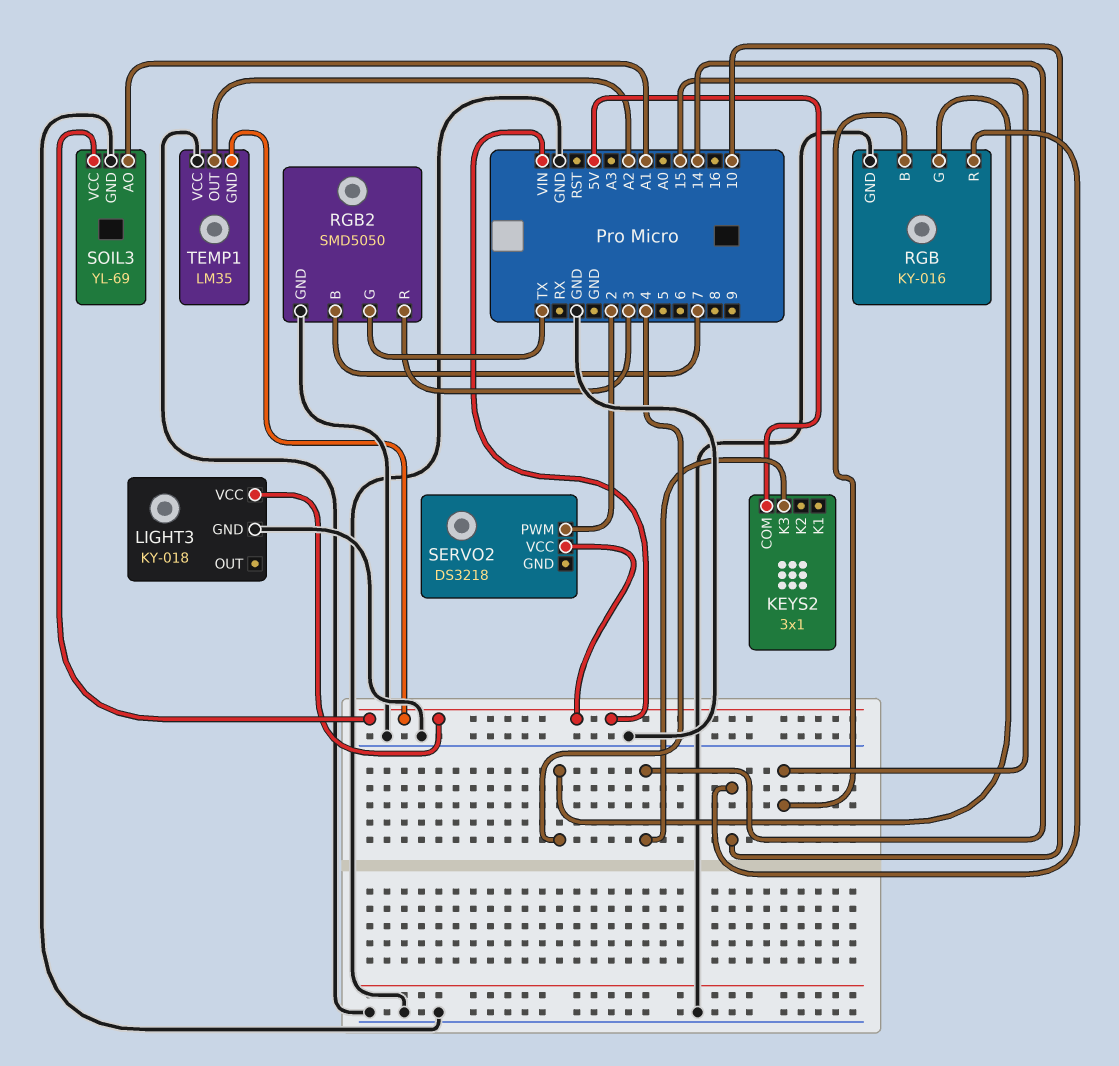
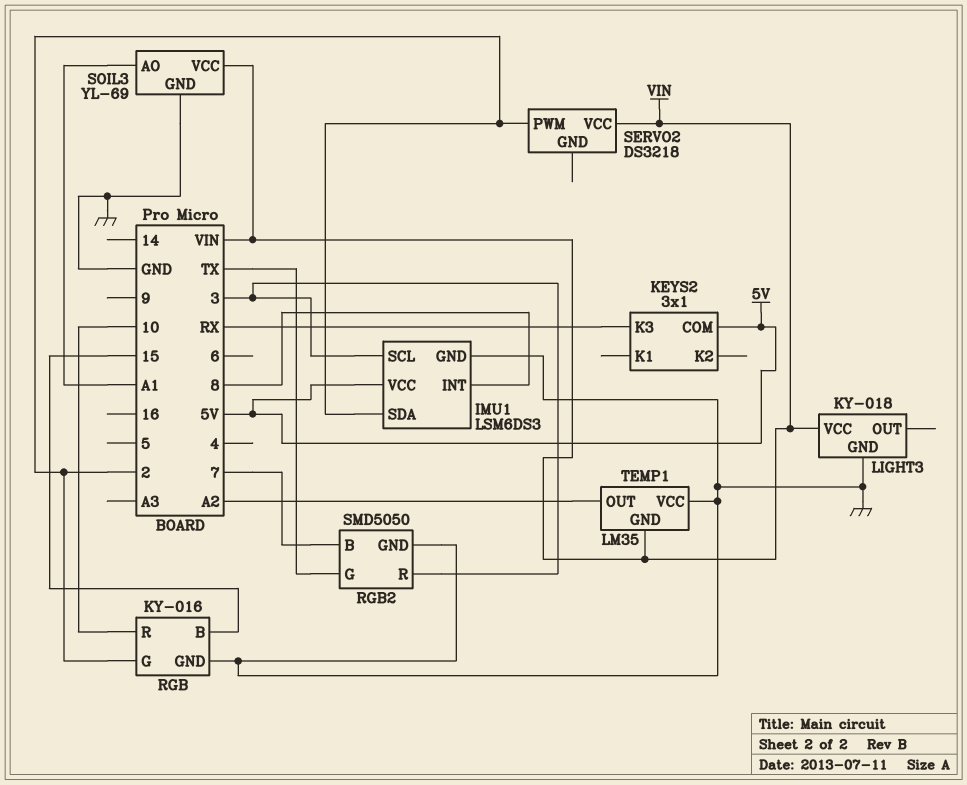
IMU1: none -> LSM6DS3
IMU1 pin GND: none -> GND
IMU1 pin INT: none -> 8
IMU1 pin SCL: none -> 3
IMU1 pin SDA: none -> 2
IMU1 pin VCC: none -> 5V
KEYS2 pin K3: 14 -> RX
RGB pin G: 4 -> 2

